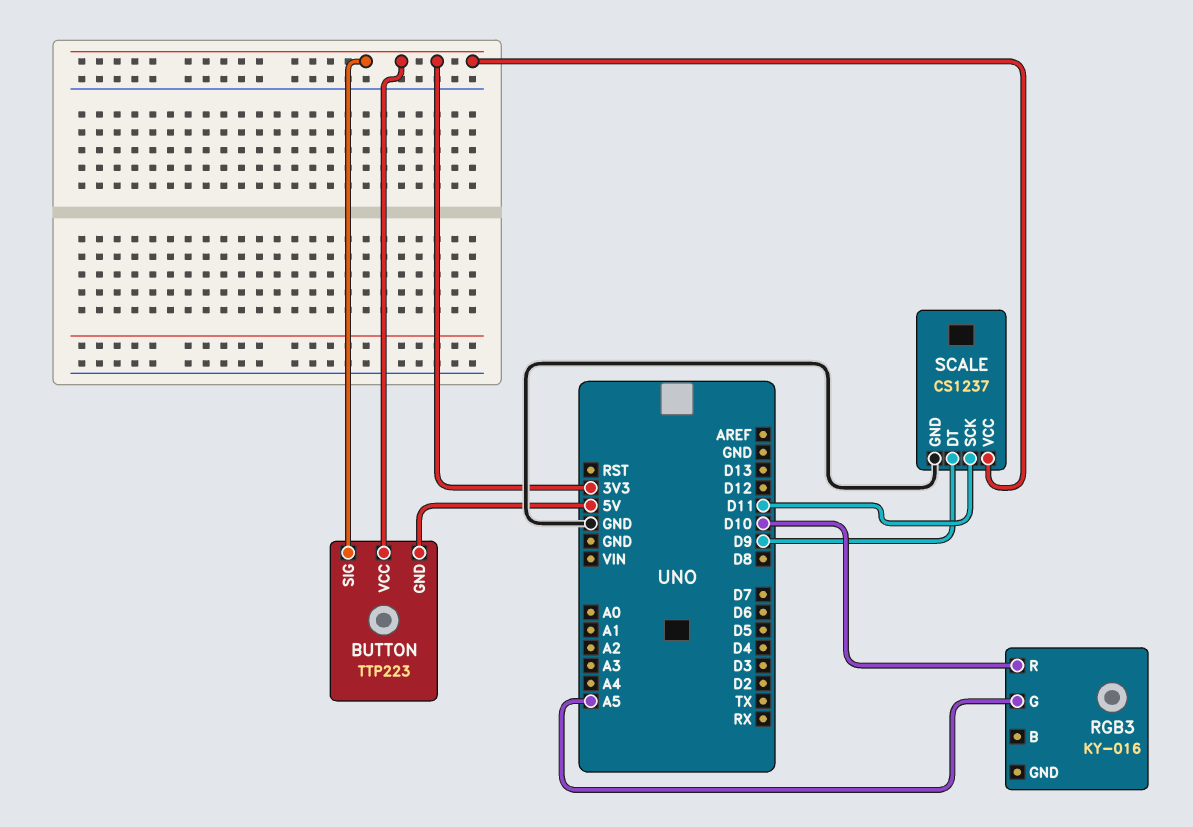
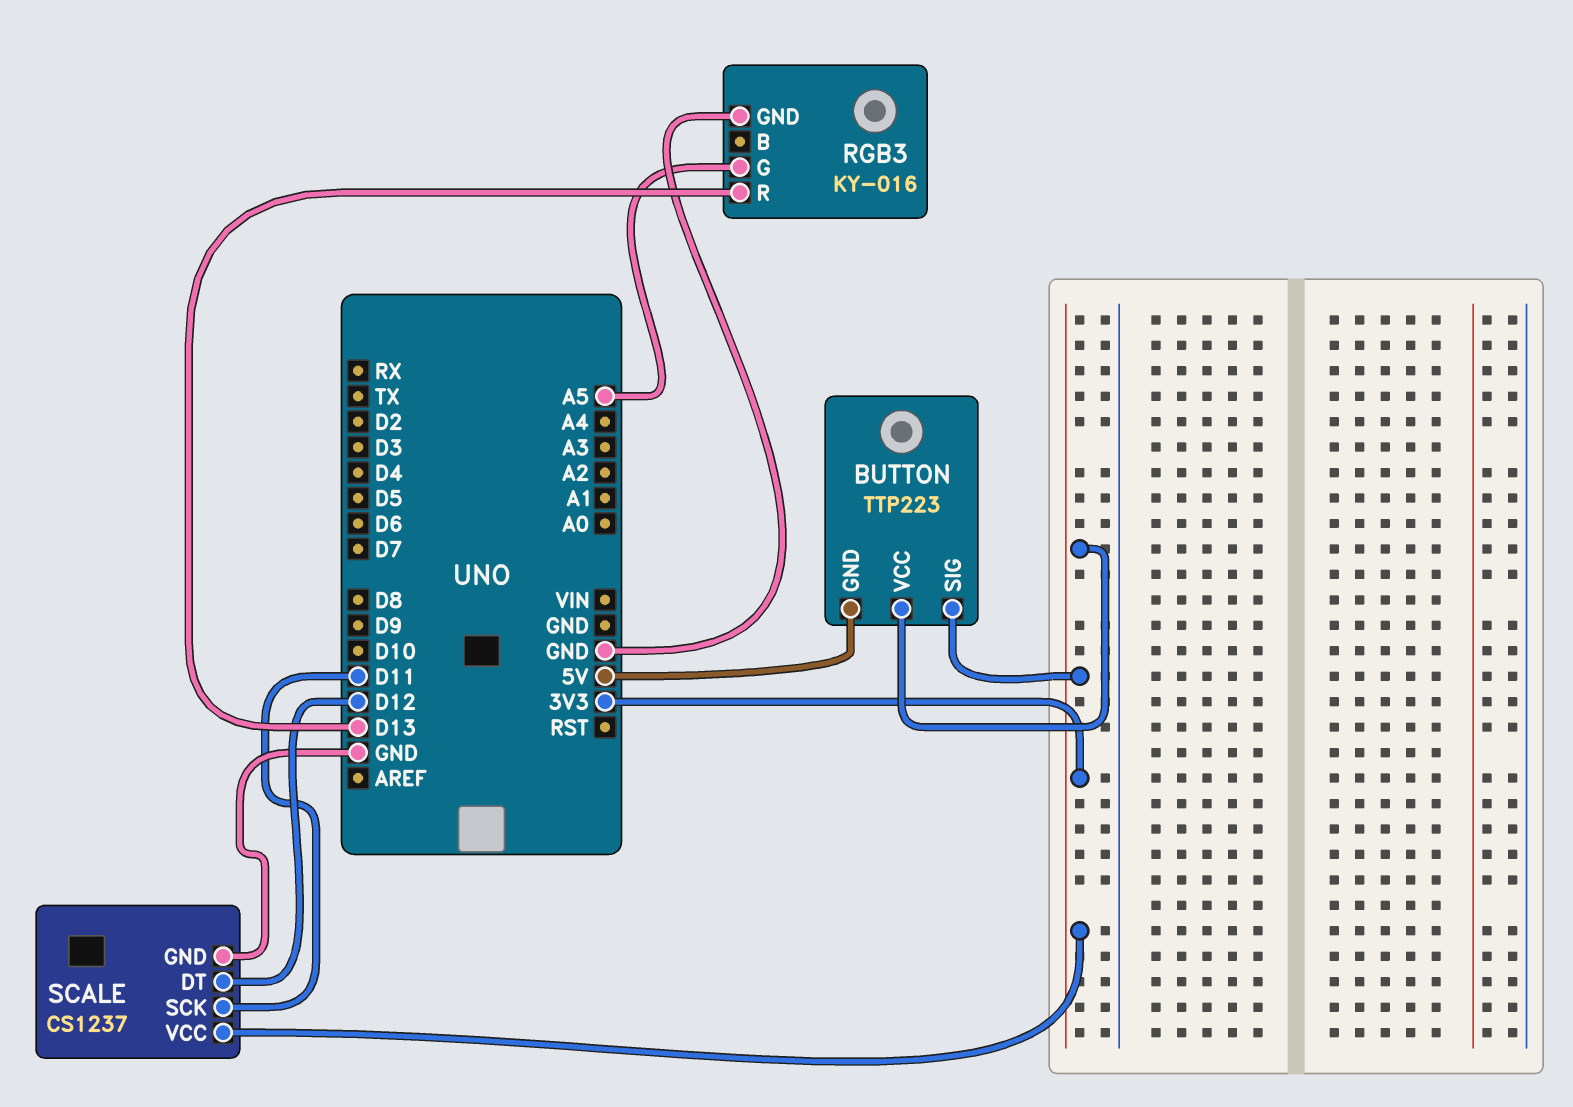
RGB3 pin GND: none -> GND
RGB3 pin R: D10 -> D13
SCALE pin DT: D9 -> D12

